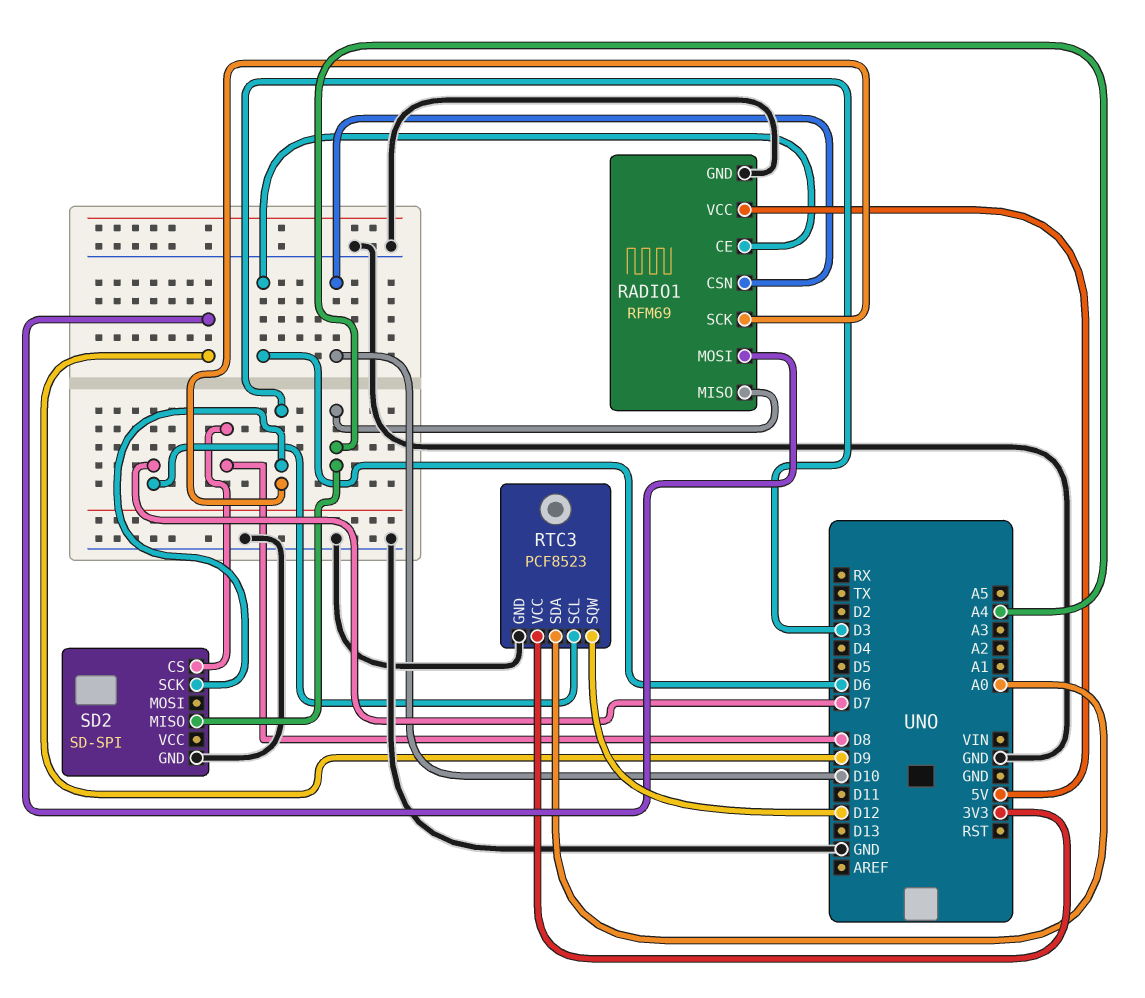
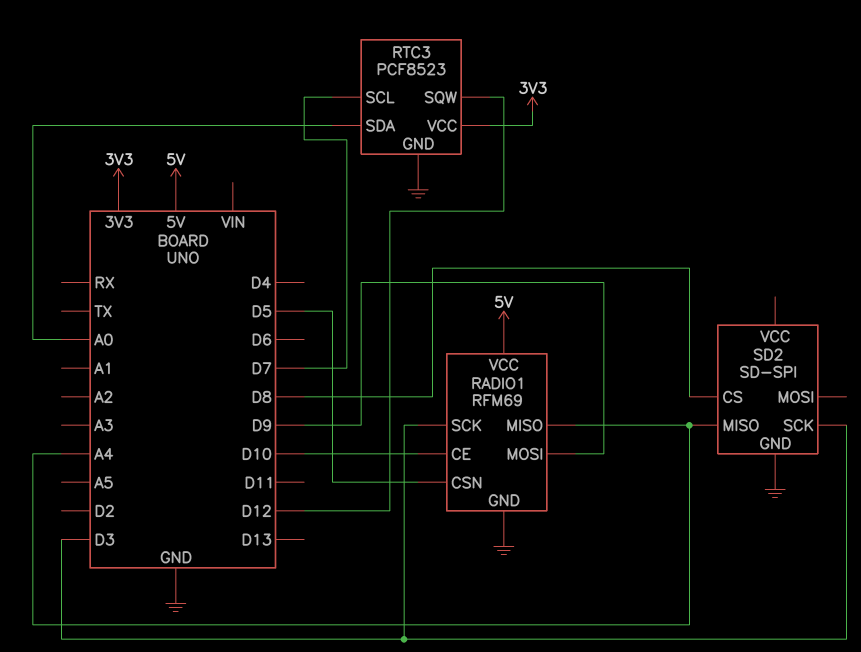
RADIO1 pin CE: D6 -> D10
RADIO1 pin CSN: D10 -> D5

